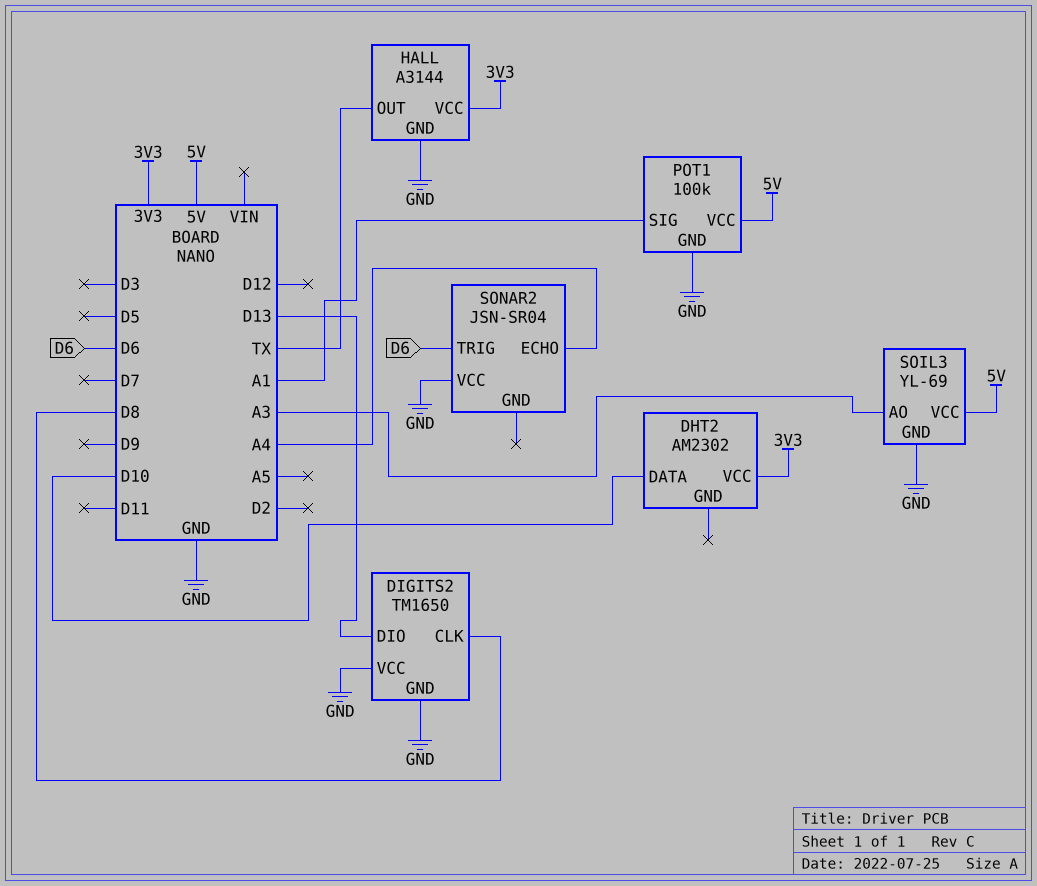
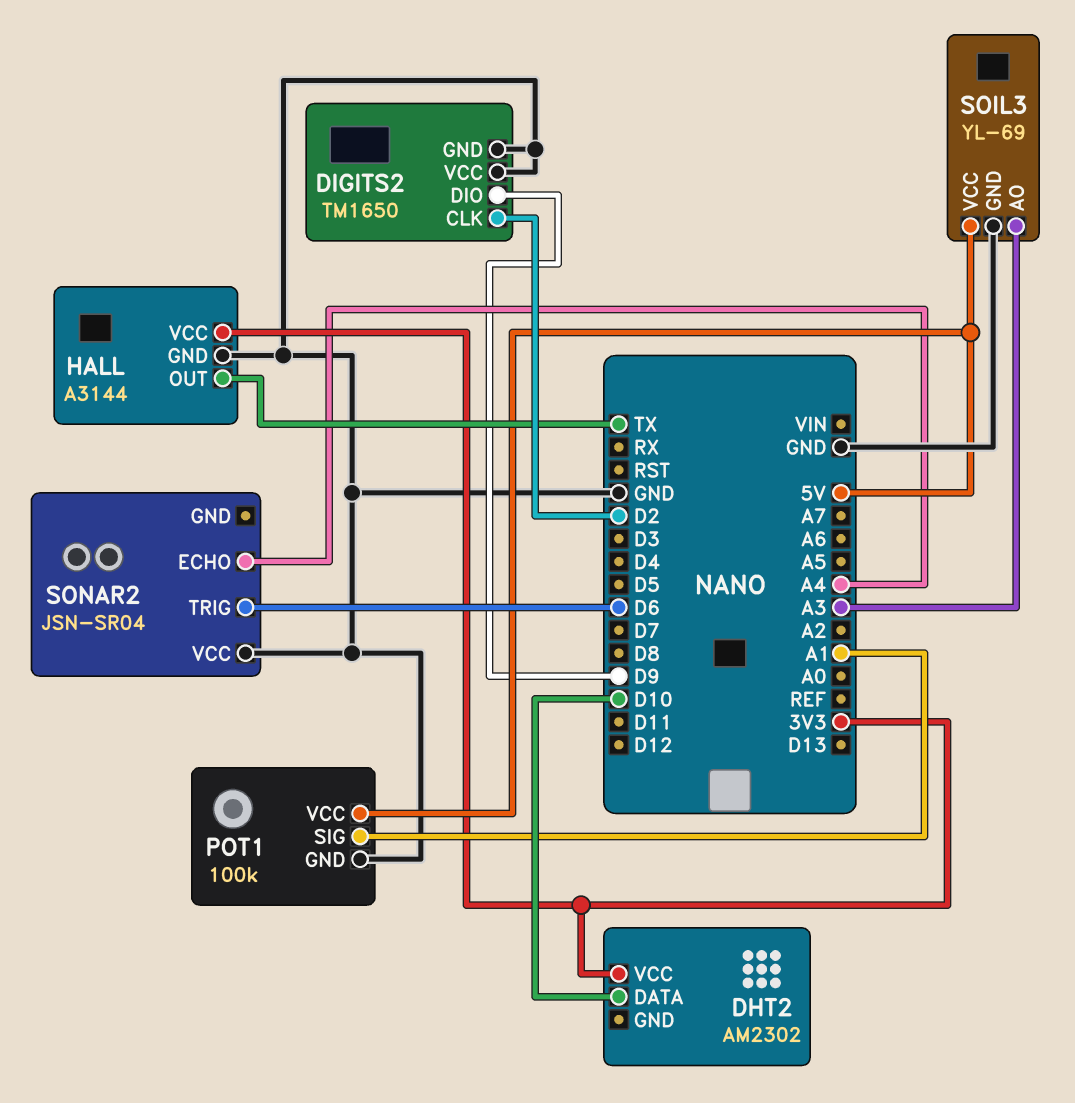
DIGITS2 pin CLK: D8 -> D2
DIGITS2 pin DIO: D13 -> D9

